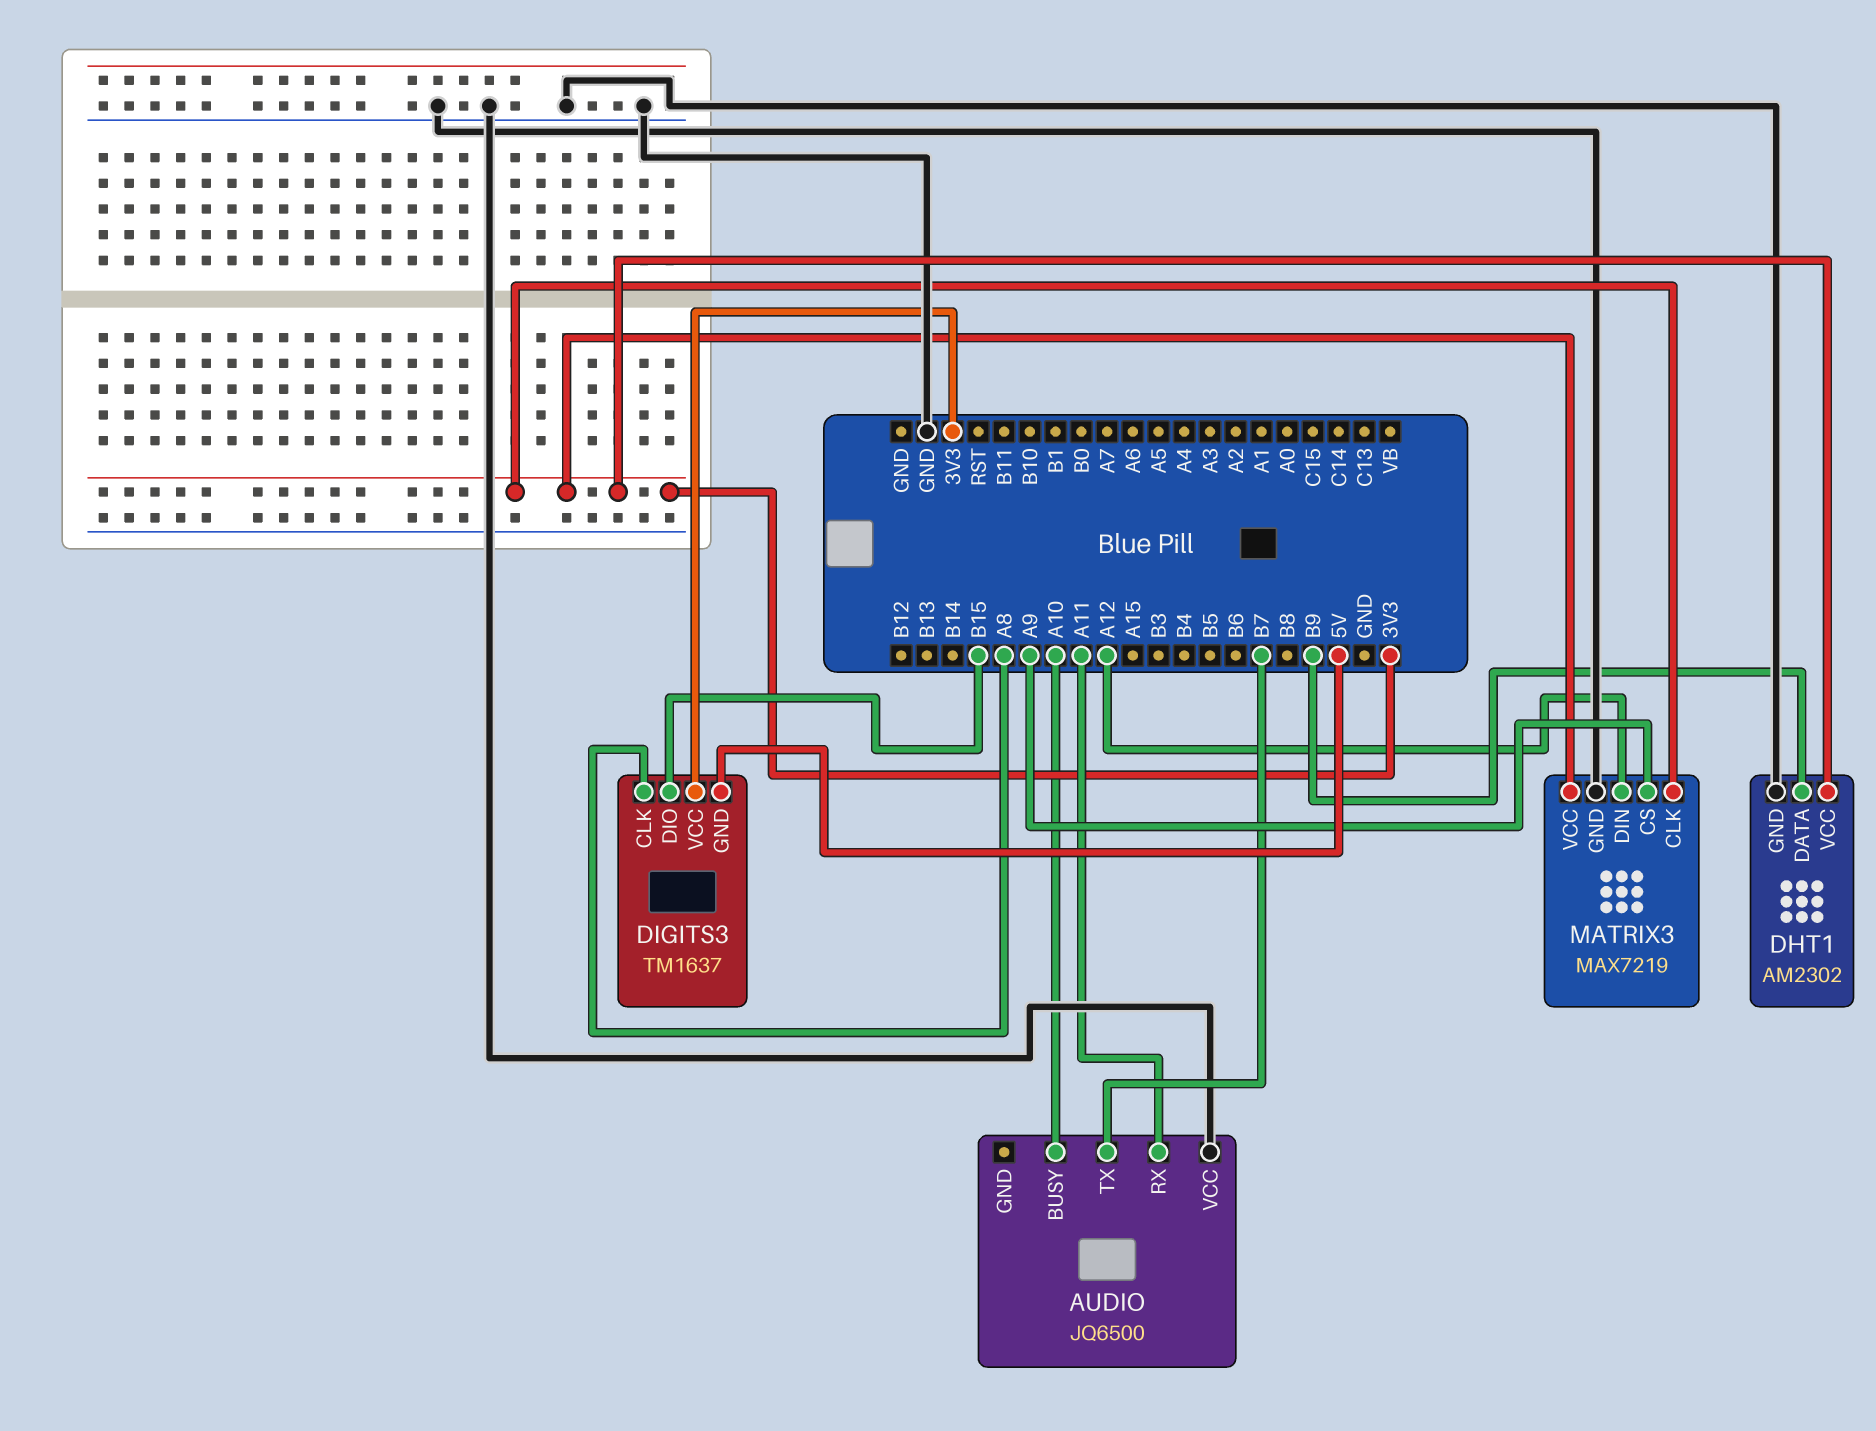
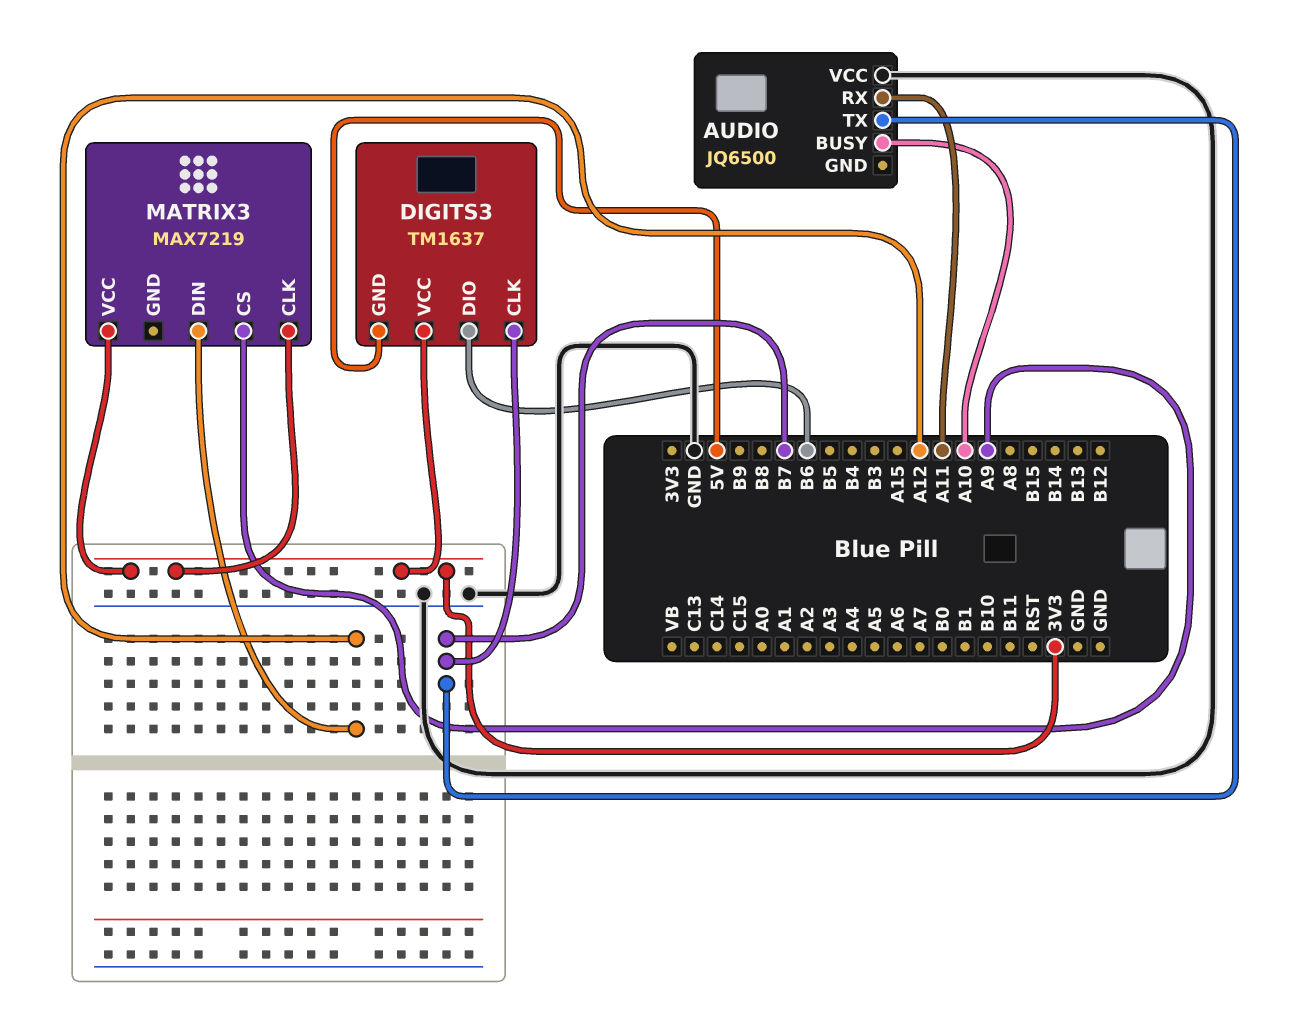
DHT1: AM2302 -> none
DHT1 pin DATA: B9 -> none
DHT1 pin GND: GND -> none
DHT1 pin VCC: 3V3 -> none
DIGITS3 pin CLK: A8 -> B7
DIGITS3 pin DIO: B15 -> B6
MATRIX3 pin GND: GND -> none

